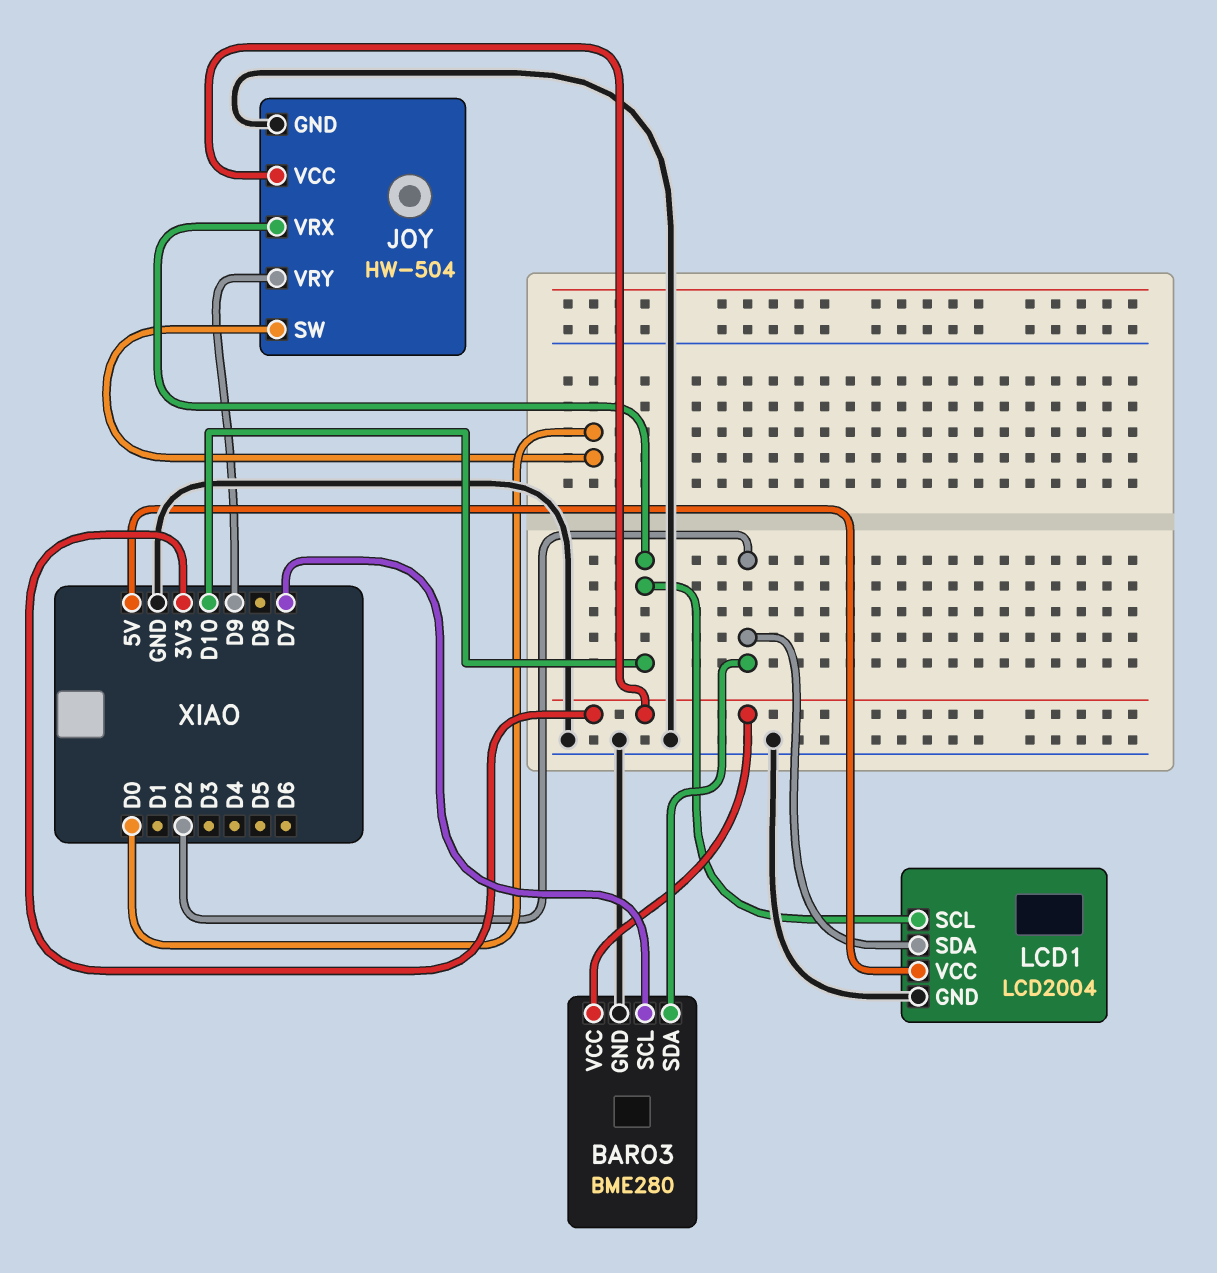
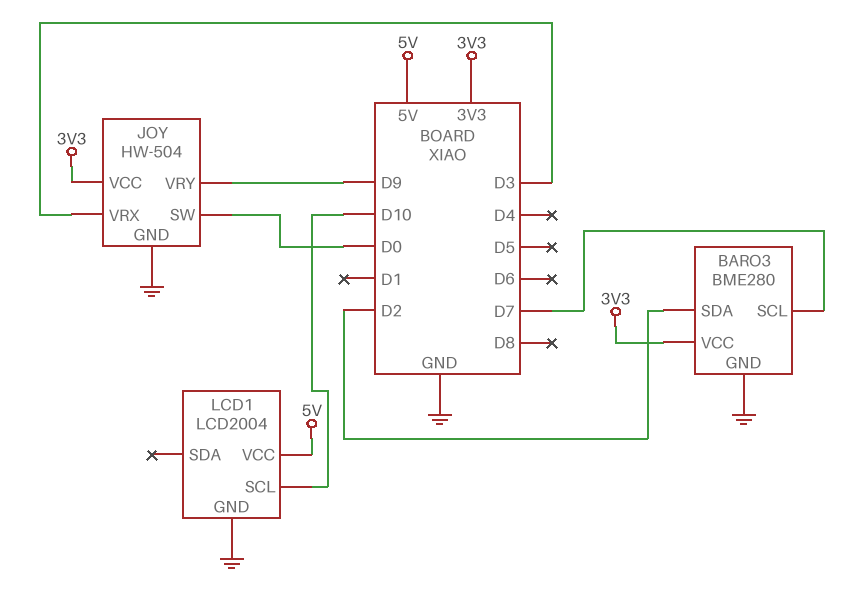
JOY pin VRX: D10 -> D3
LCD1 pin SDA: D2 -> none

